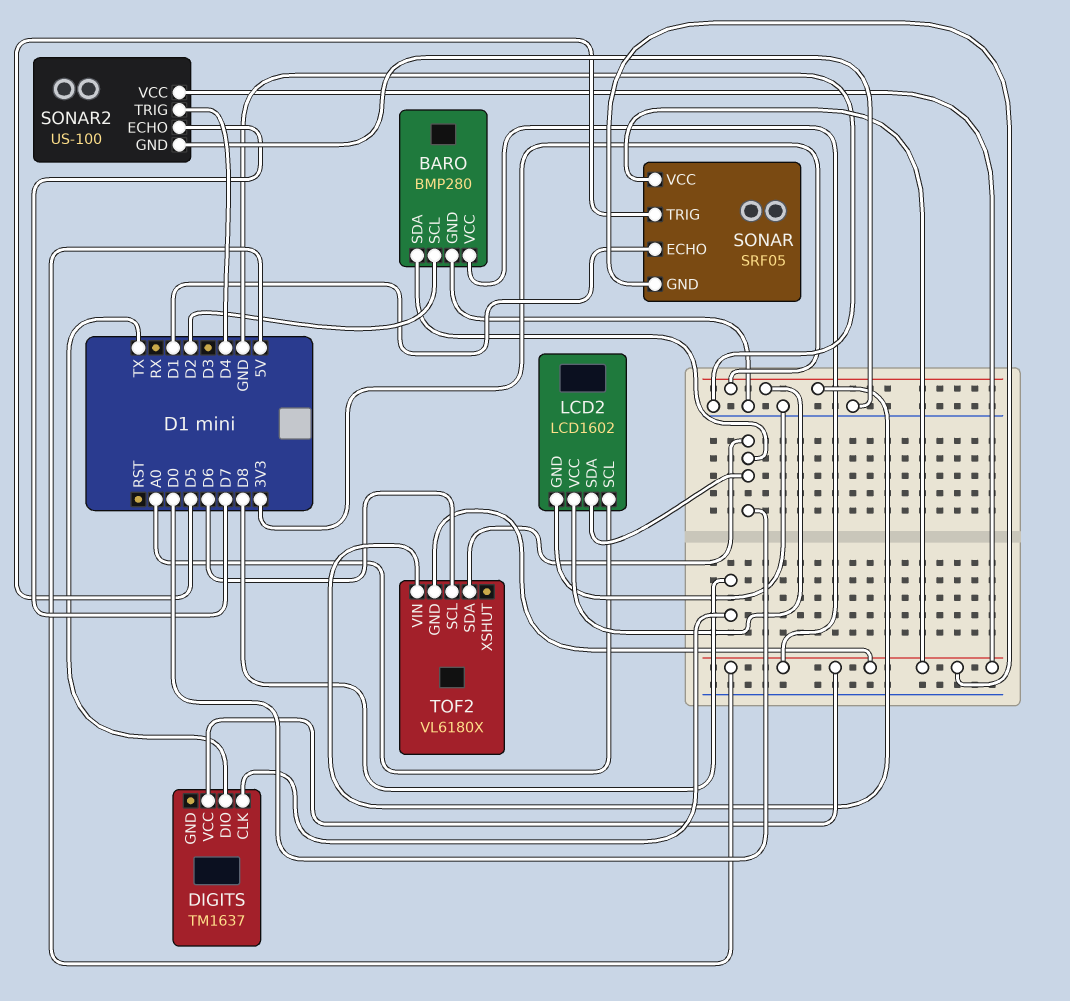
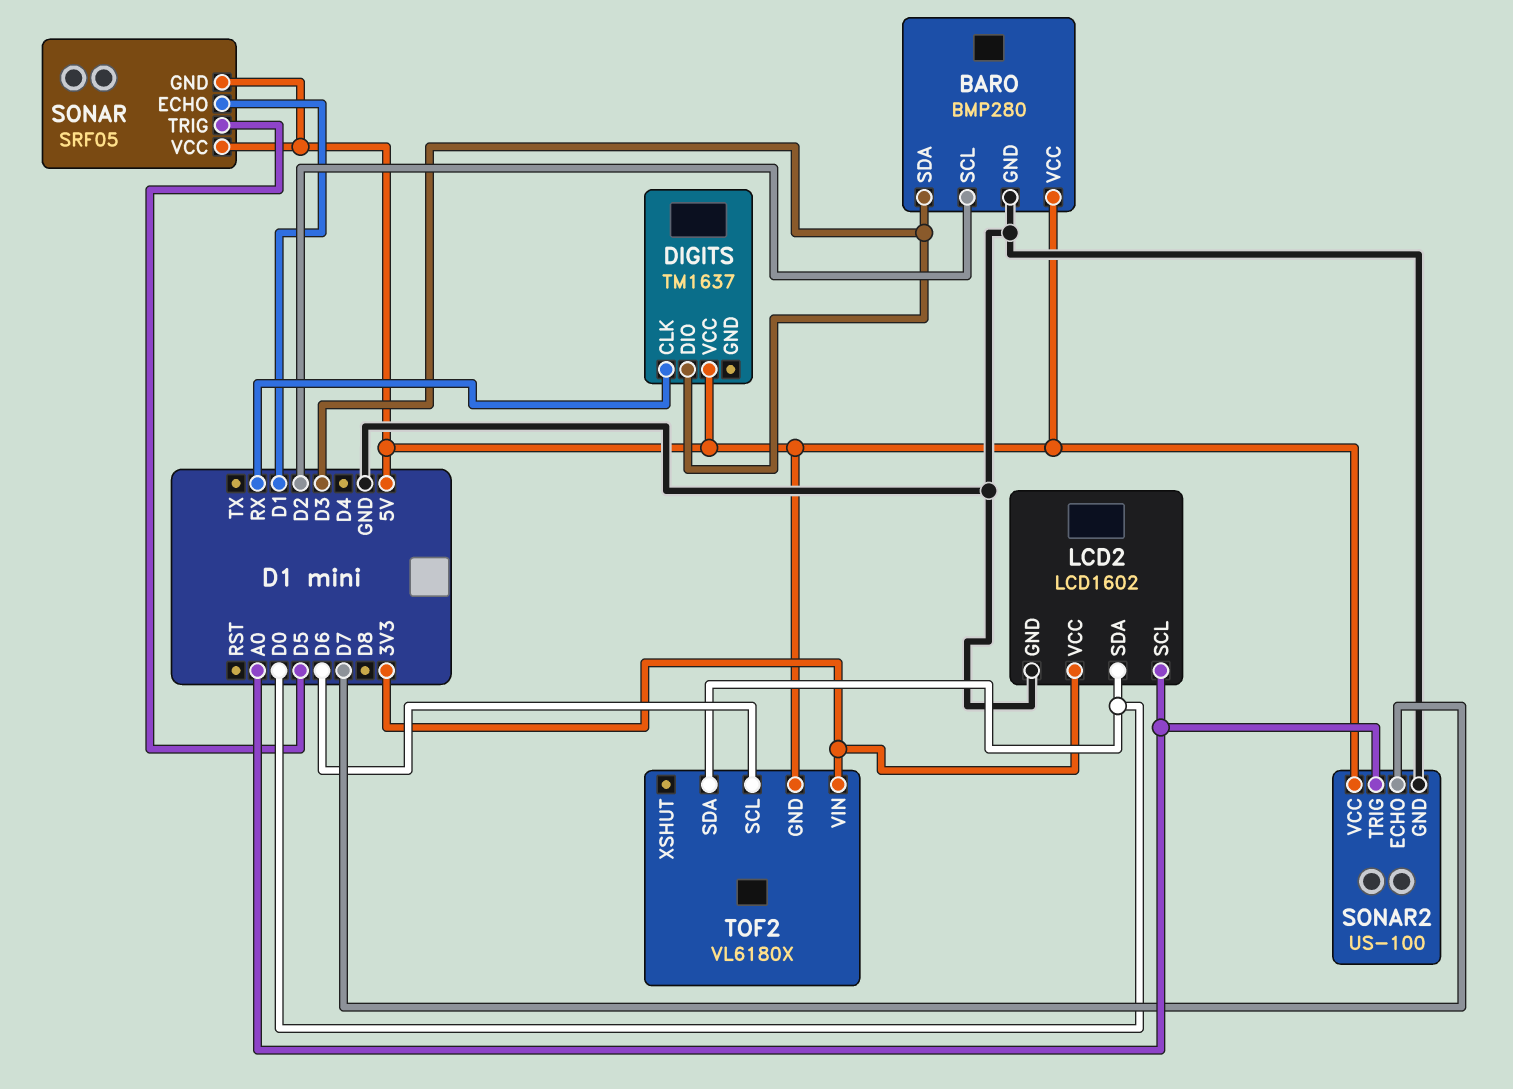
BARO pin SDA: D0 -> D3
DIGITS pin CLK: D8 -> RX
DIGITS pin DIO: TX -> D3
SONAR2 pin TRIG: D4 -> A0

